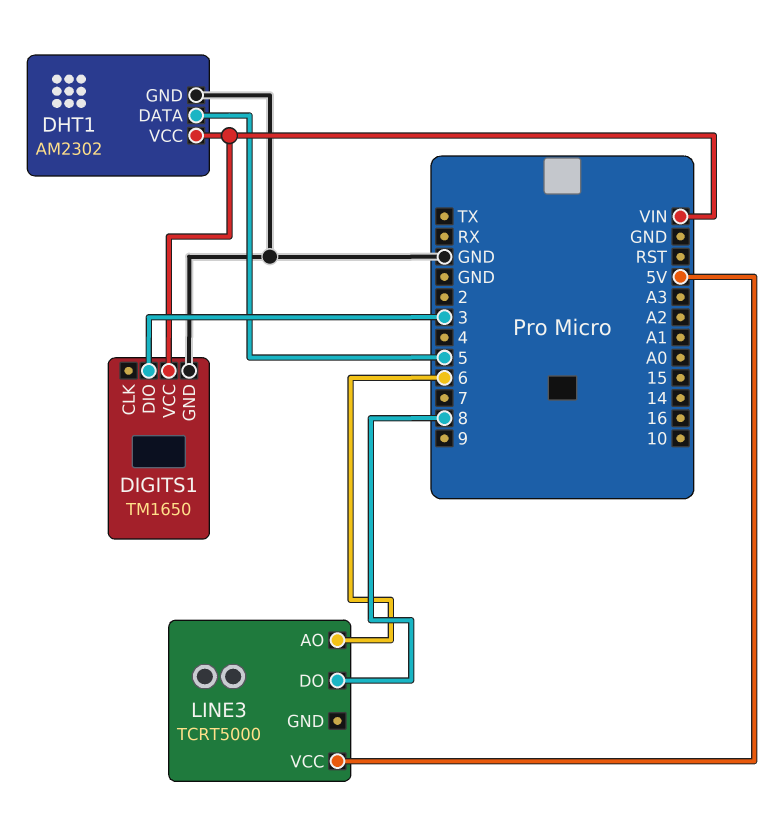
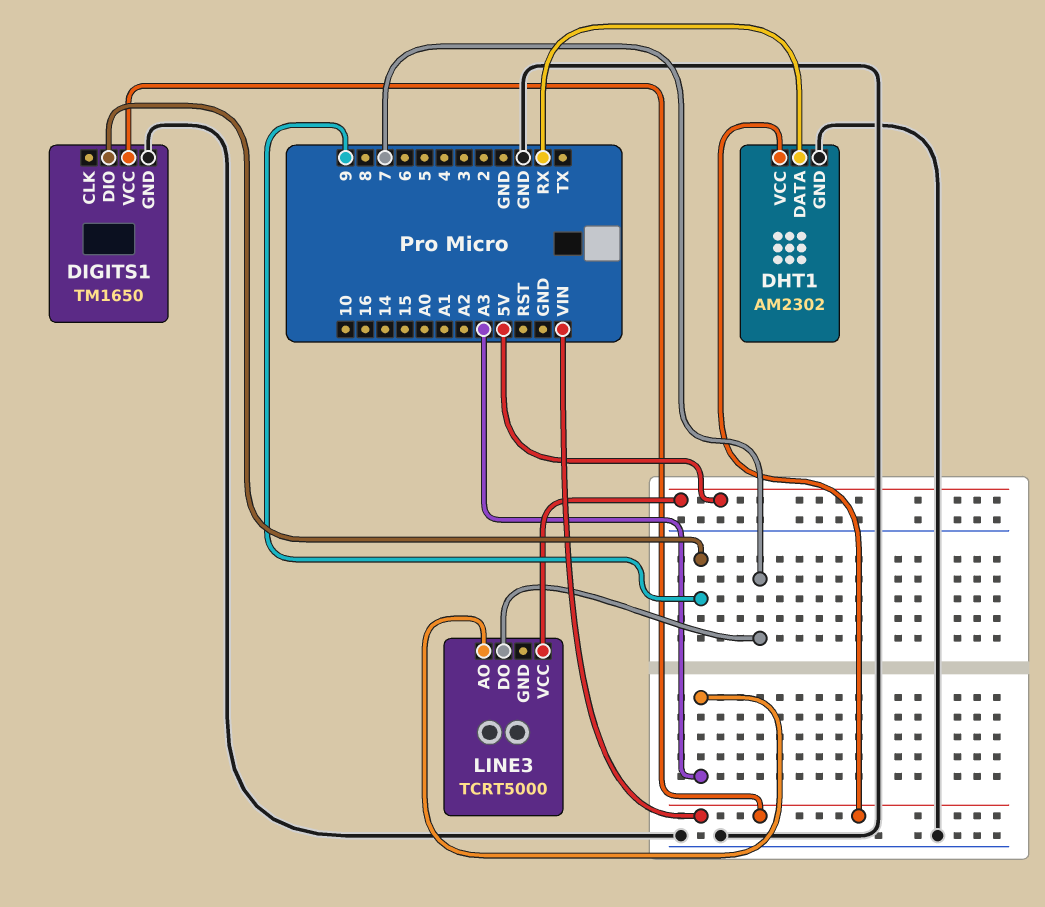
DHT1 pin DATA: 5 -> RX
DIGITS1 pin DIO: 3 -> 9
LINE3 pin AO: 6 -> A3
LINE3 pin DO: 8 -> 7

